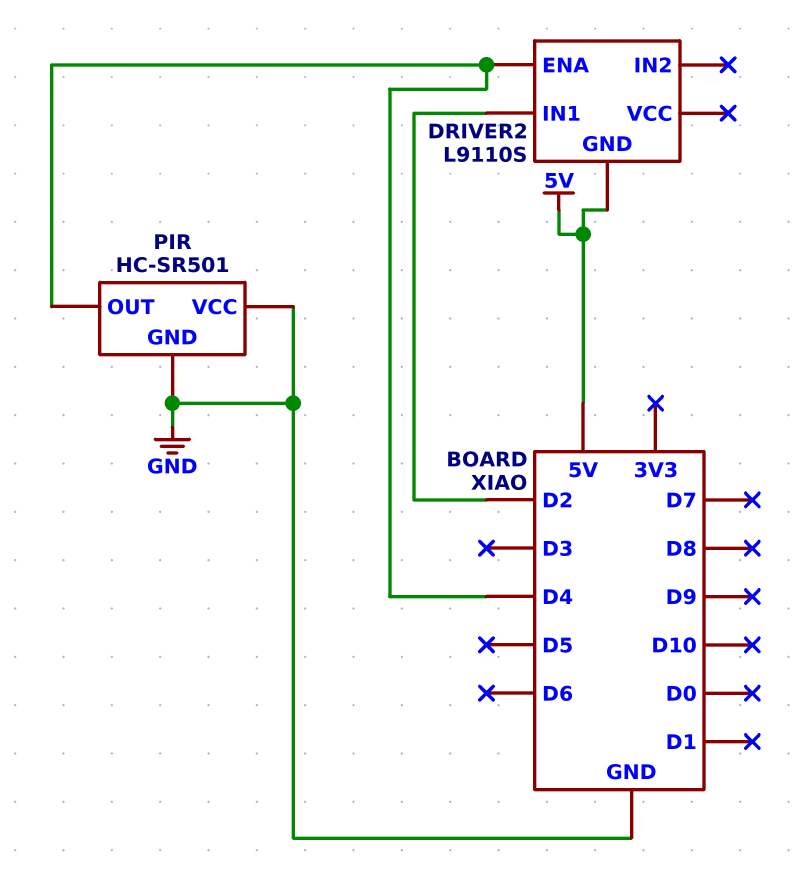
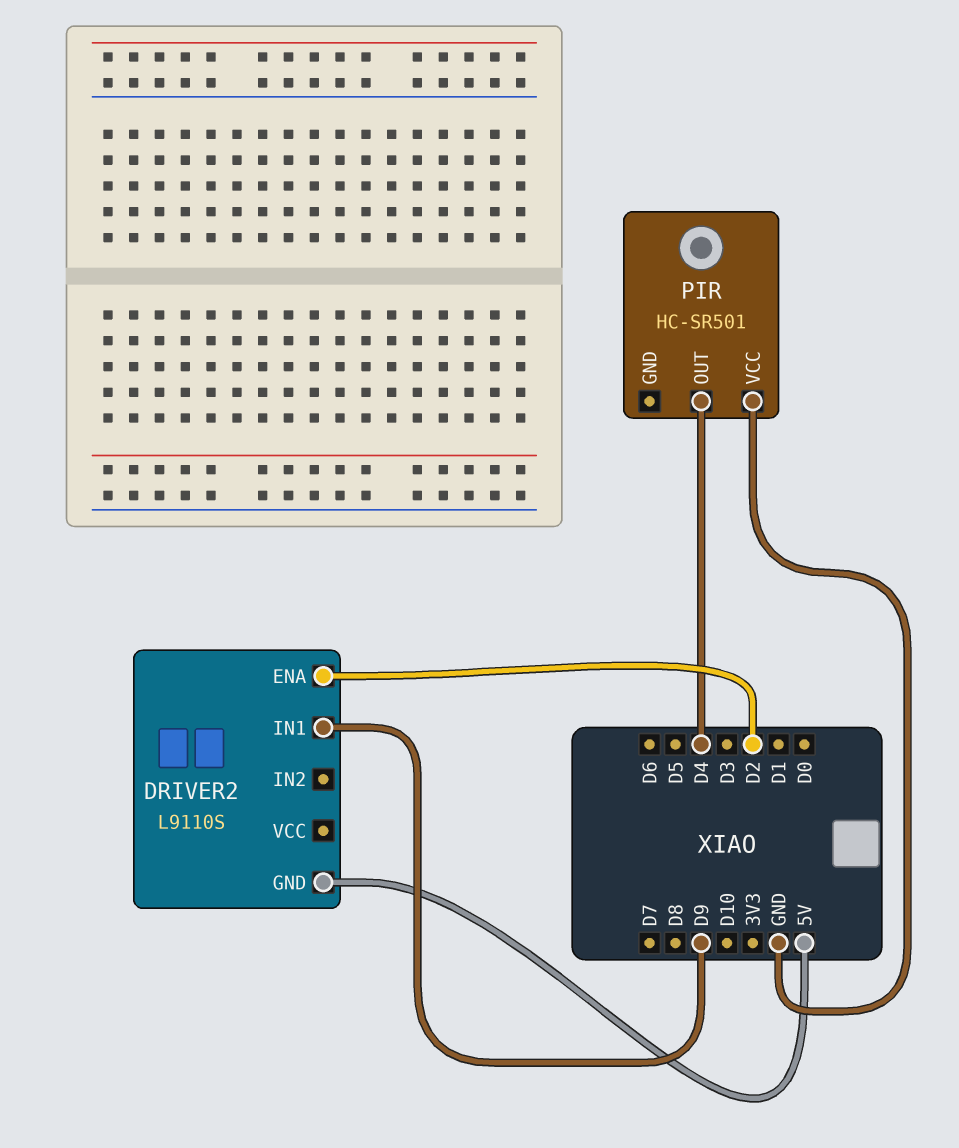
DRIVER2 pin ENA: D4 -> D2
DRIVER2 pin IN1: D2 -> D9
PIR pin GND: GND -> none

